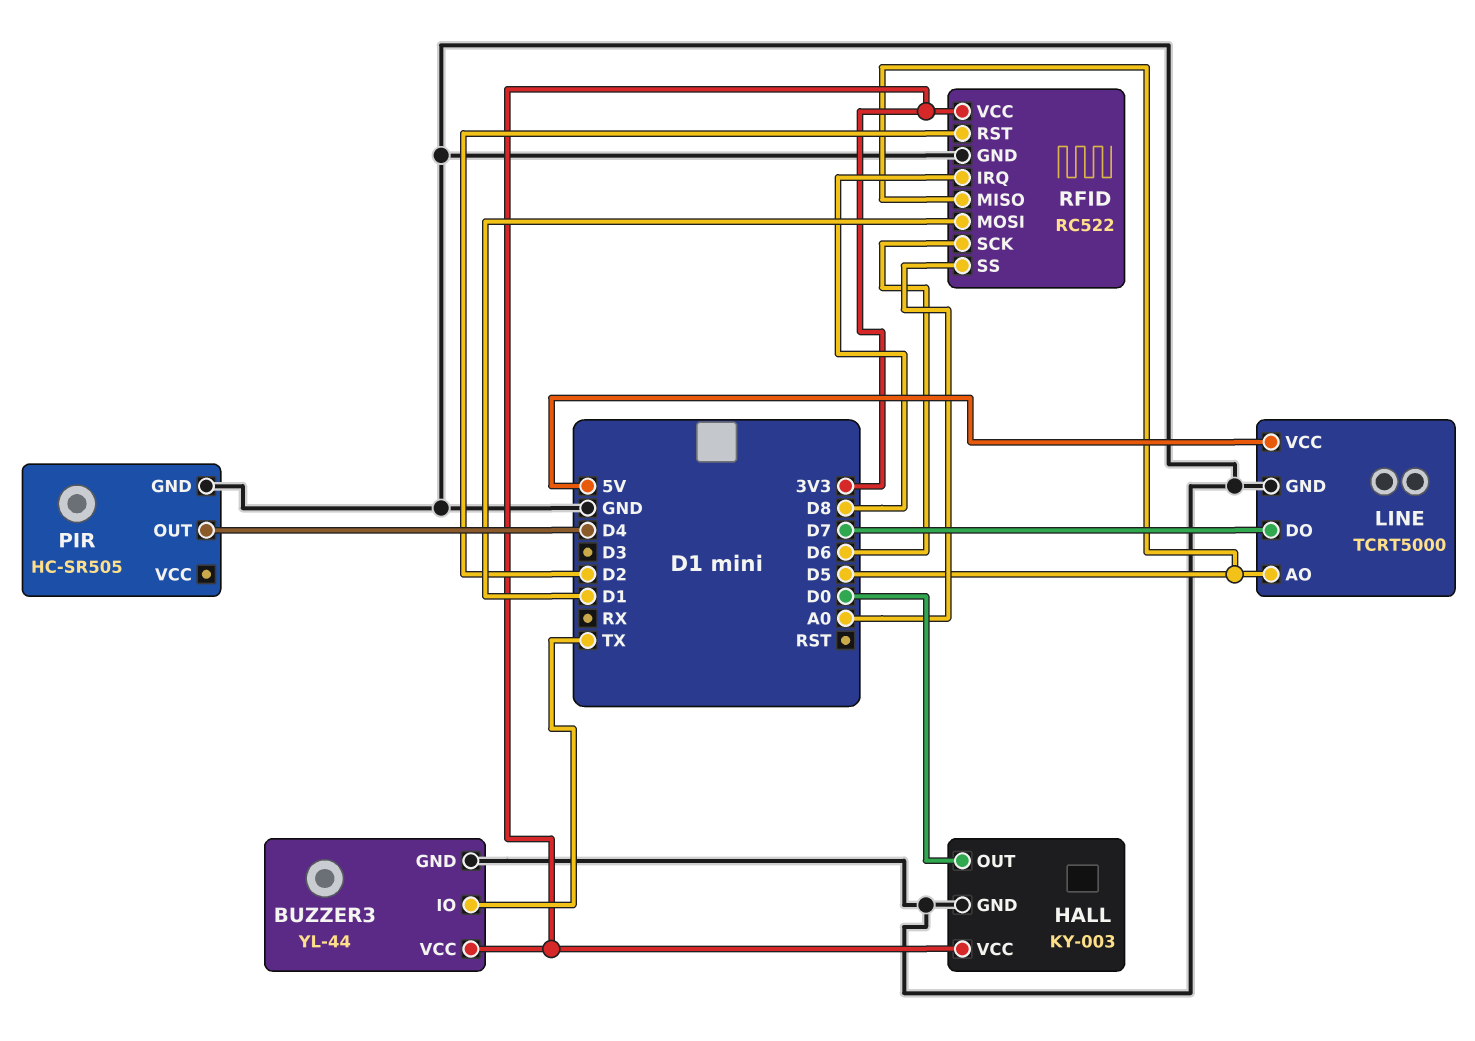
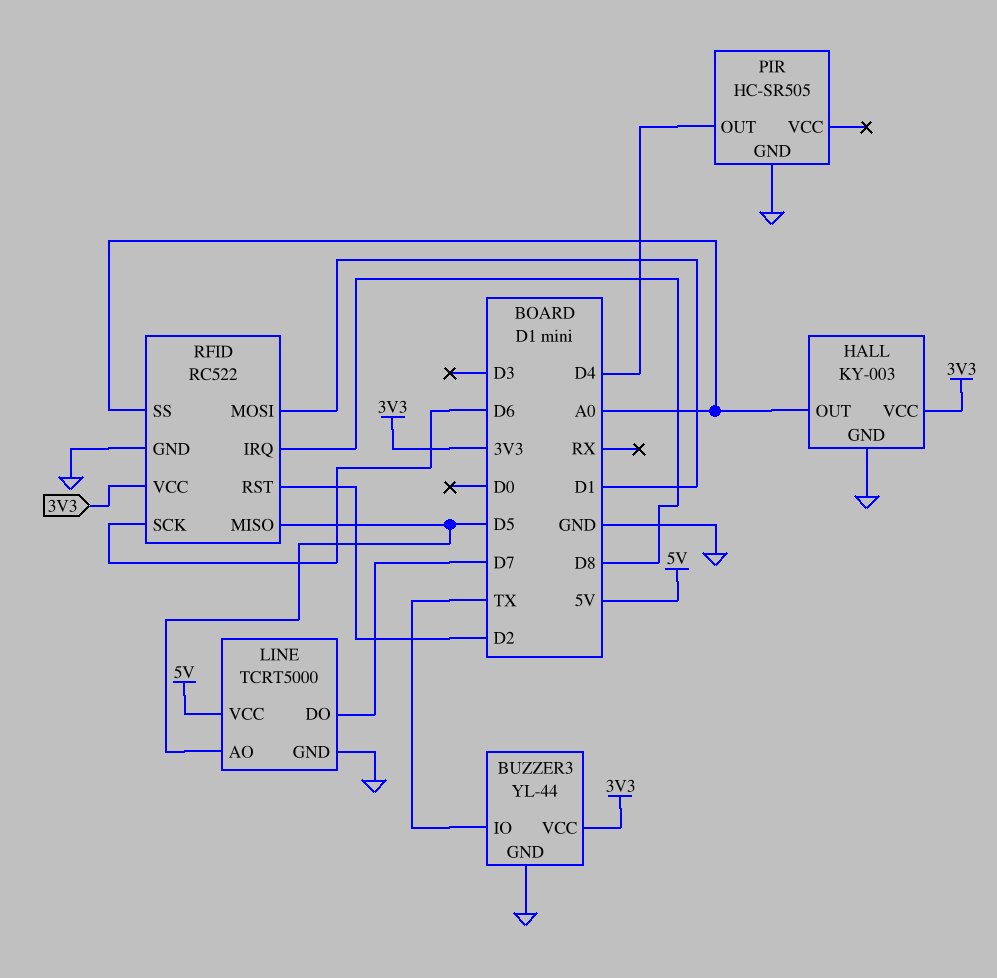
HALL pin OUT: D0 -> A0

